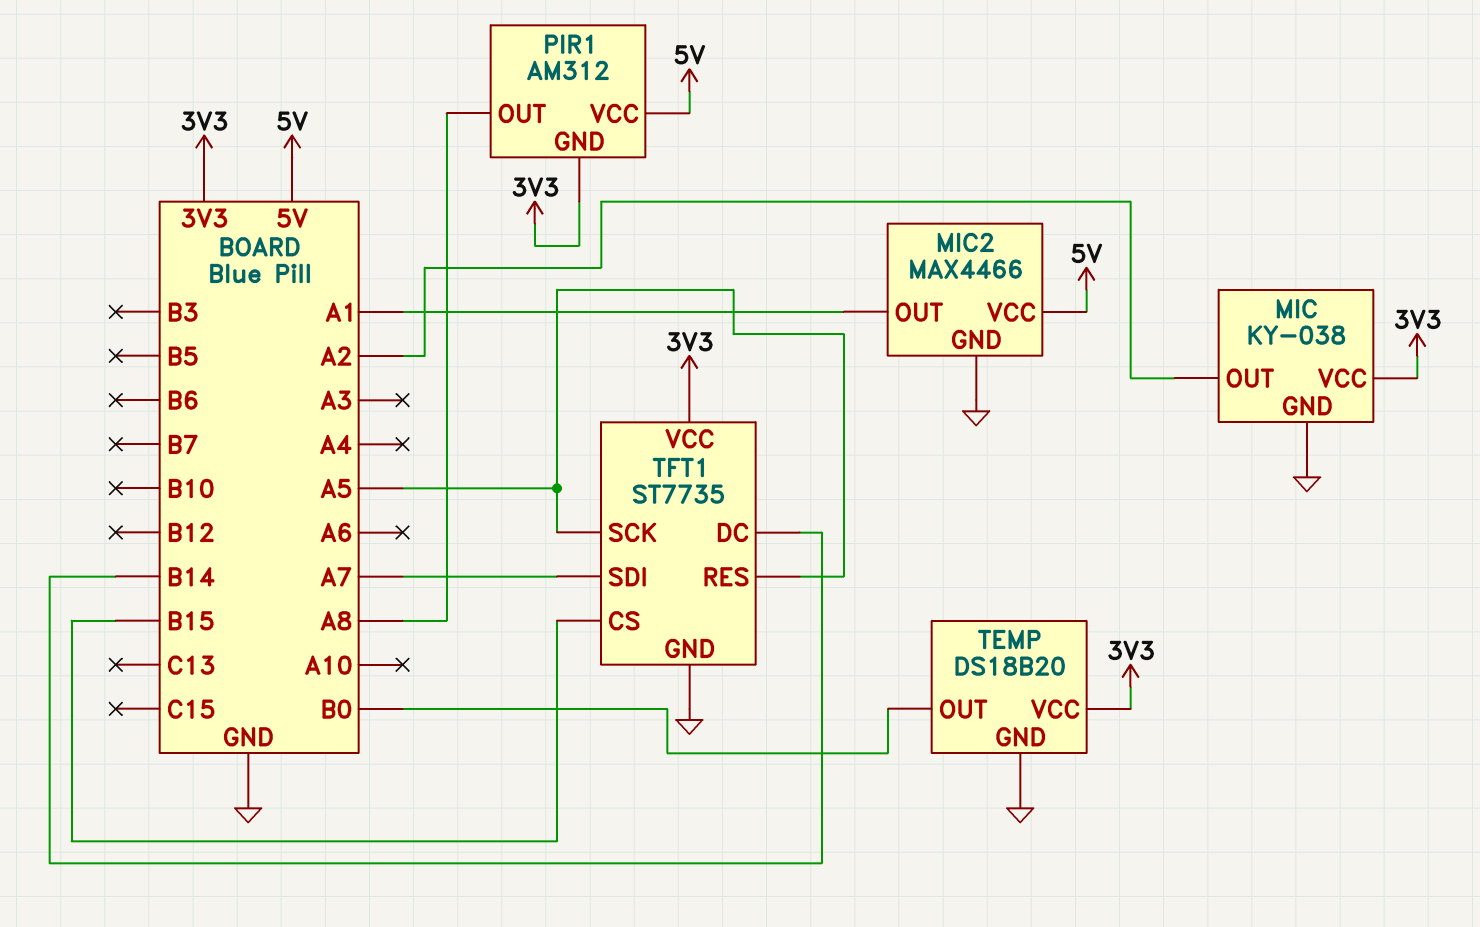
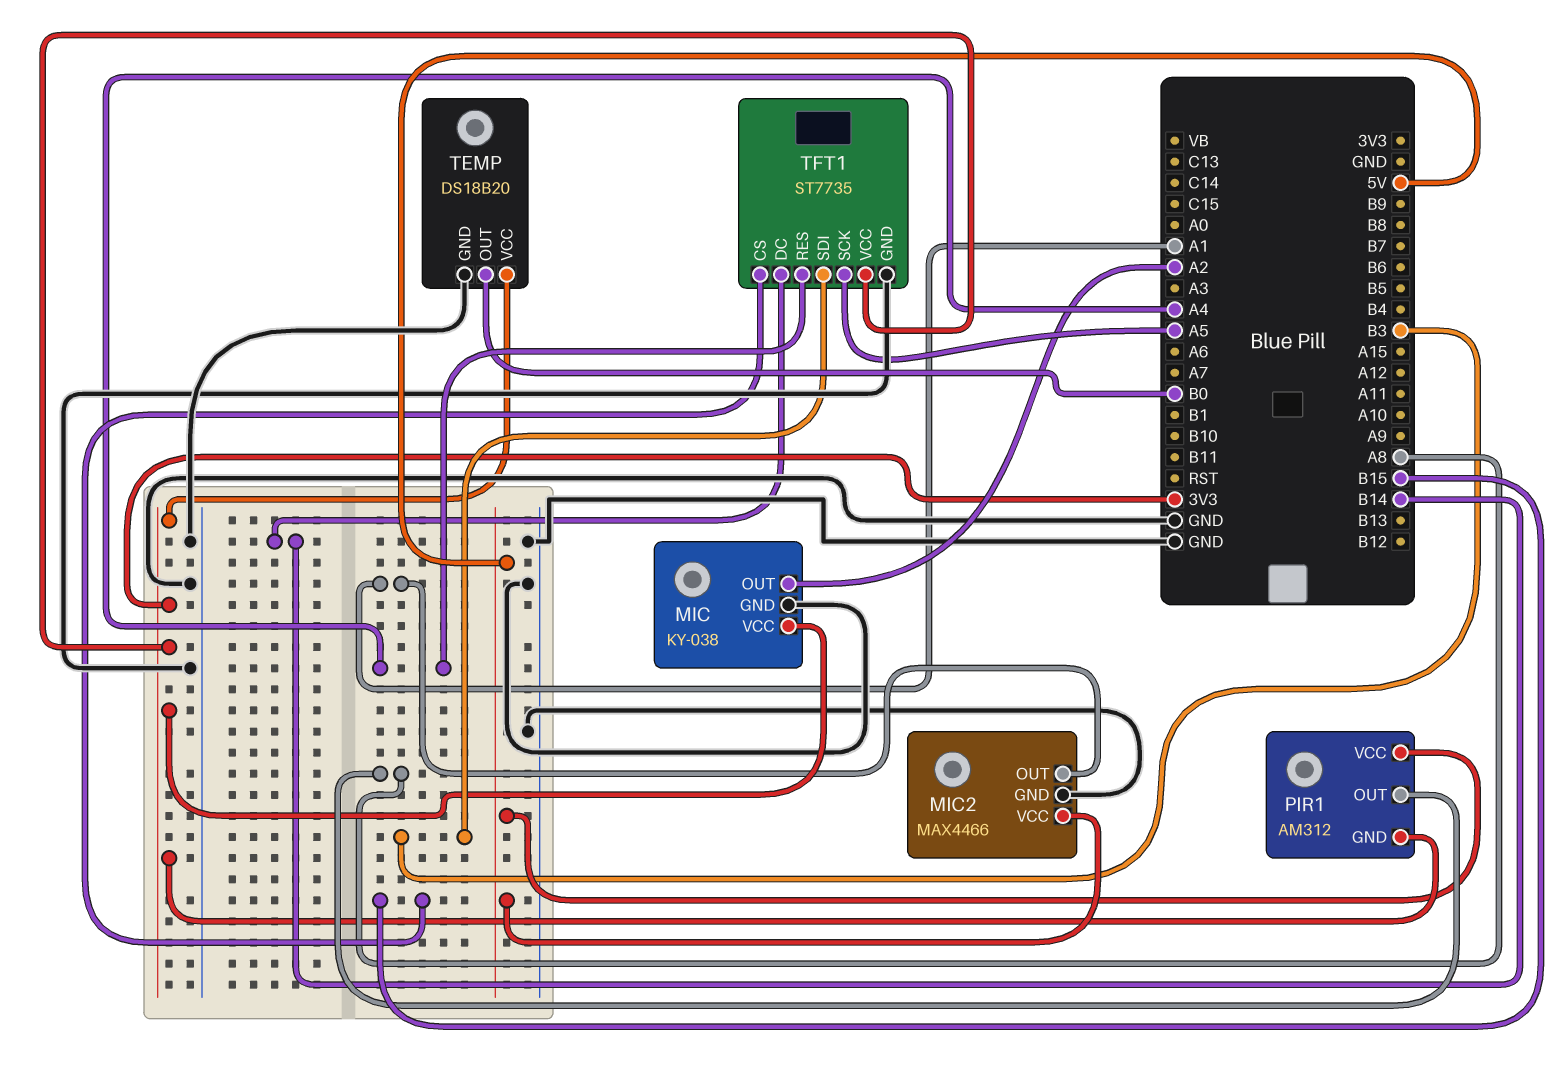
TFT1 pin RES: A5 -> A4
TFT1 pin SDI: A7 -> B3

